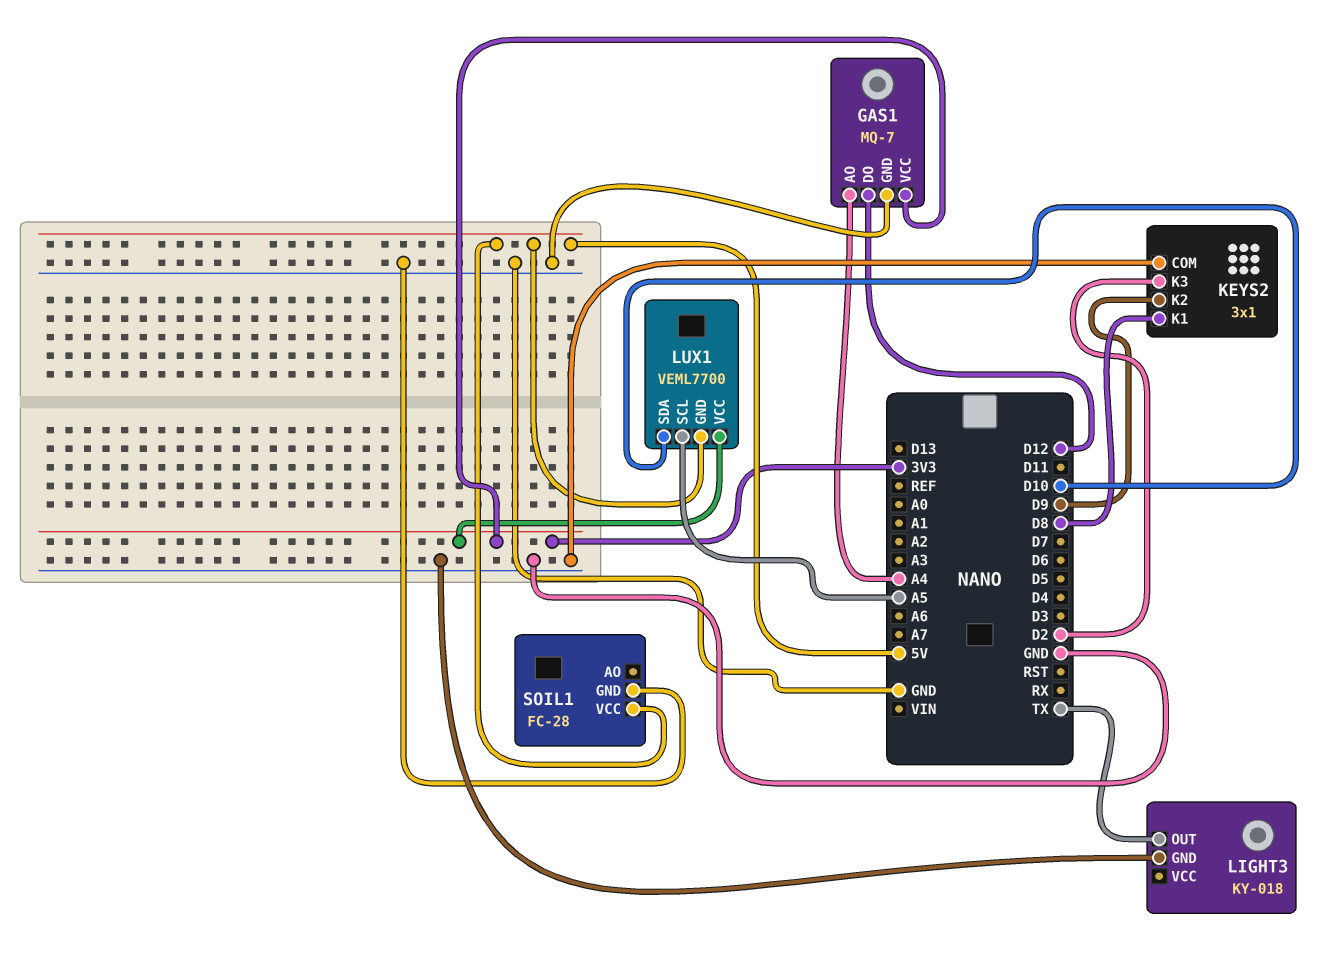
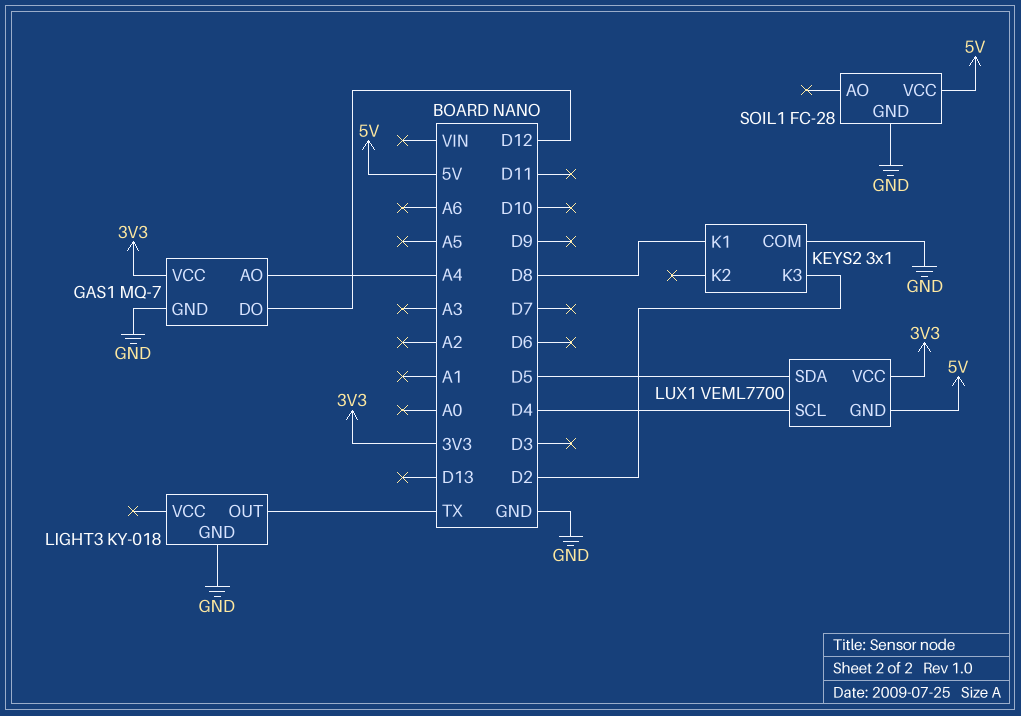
KEYS2 pin K2: D9 -> none
LUX1 pin SCL: A5 -> D4
LUX1 pin SDA: D10 -> D5

